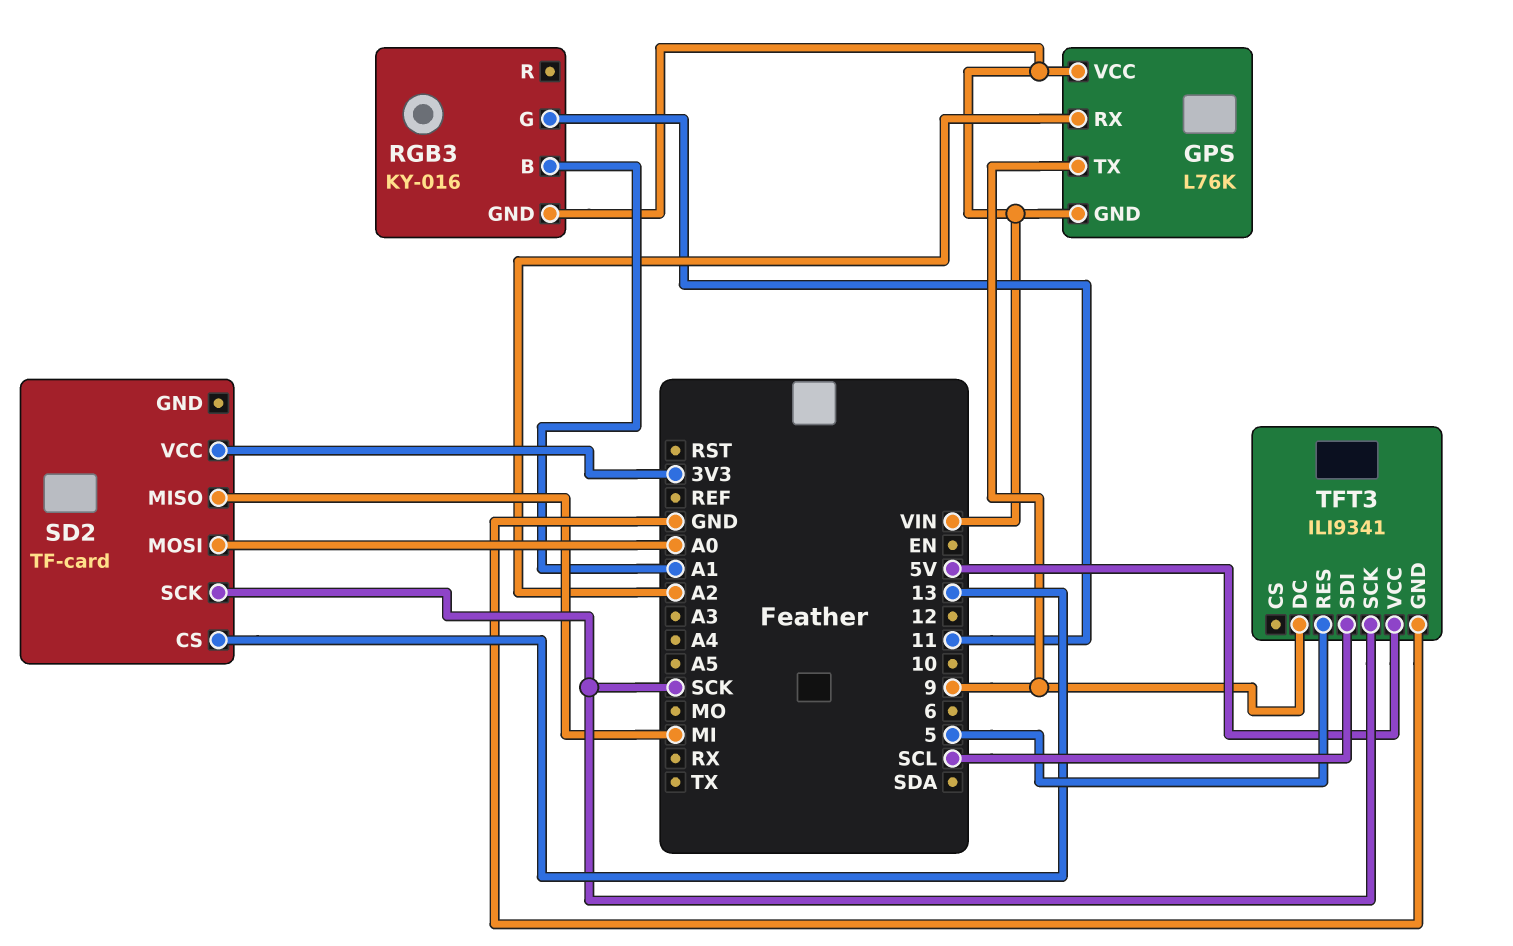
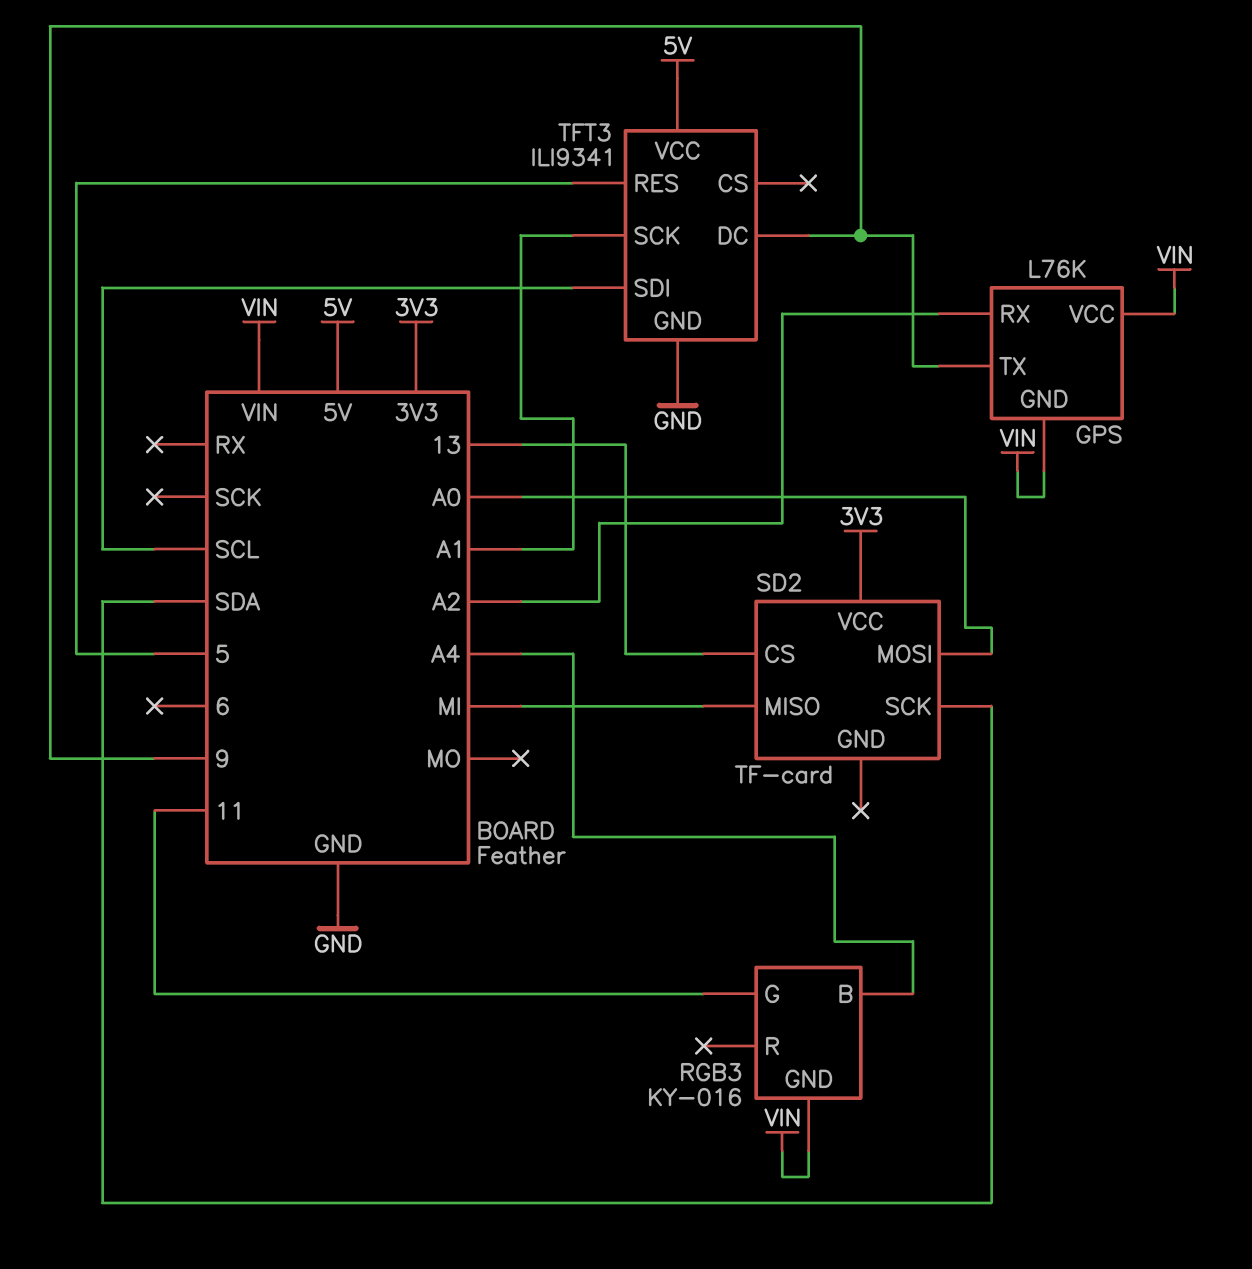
RGB3 pin B: A1 -> A4
SD2 pin SCK: SCK -> SDA
TFT3 pin SCK: SCK -> A1

